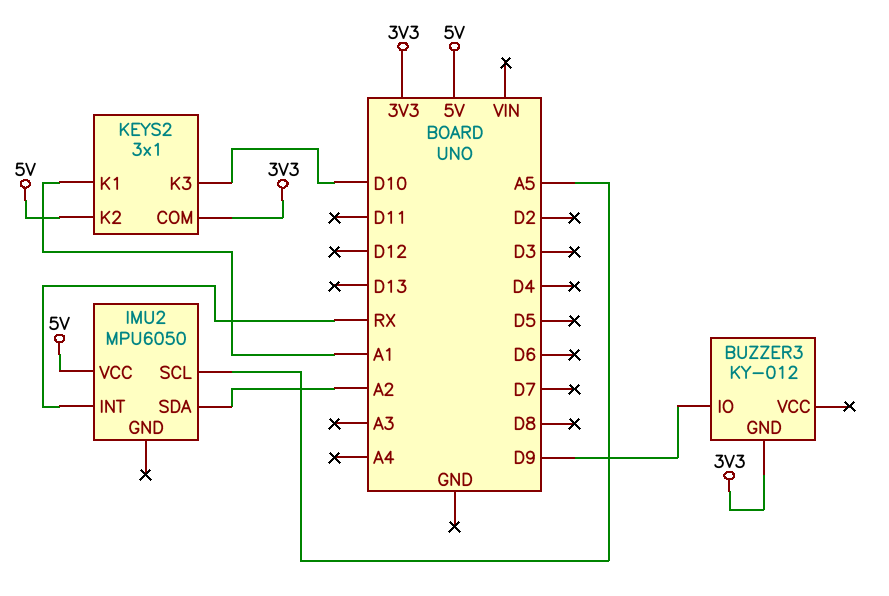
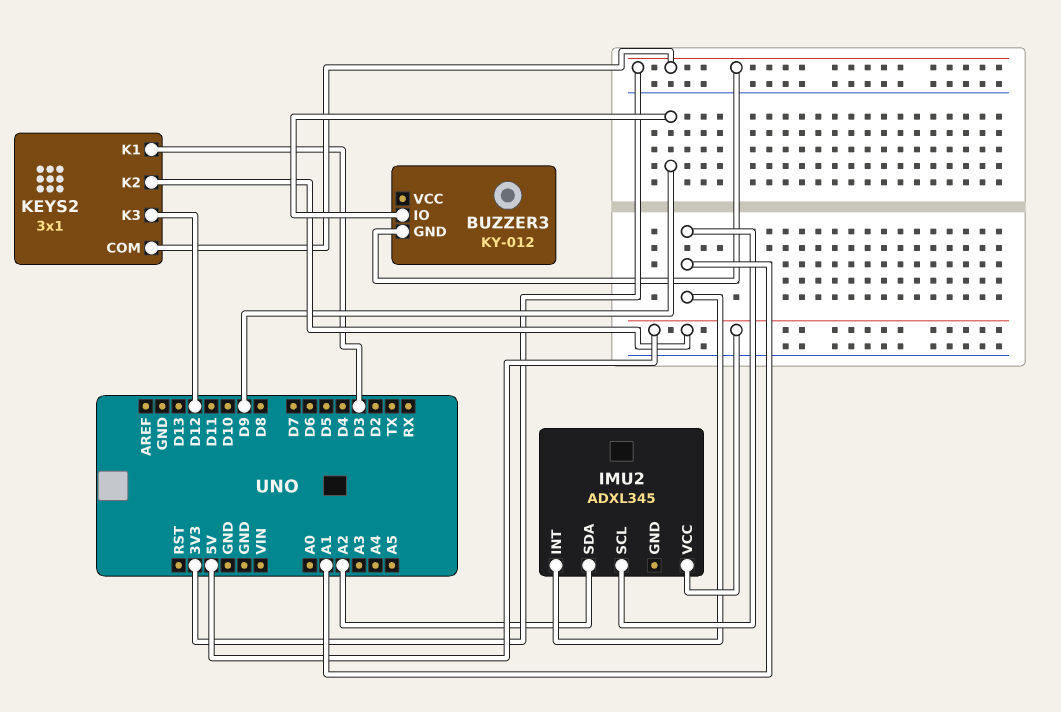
IMU2: MPU6050 -> ADXL345
IMU2 pin INT: RX -> A1
IMU2 pin SCL: A5 -> A1
KEYS2 pin K1: A1 -> D3
KEYS2 pin K3: D10 -> D12

